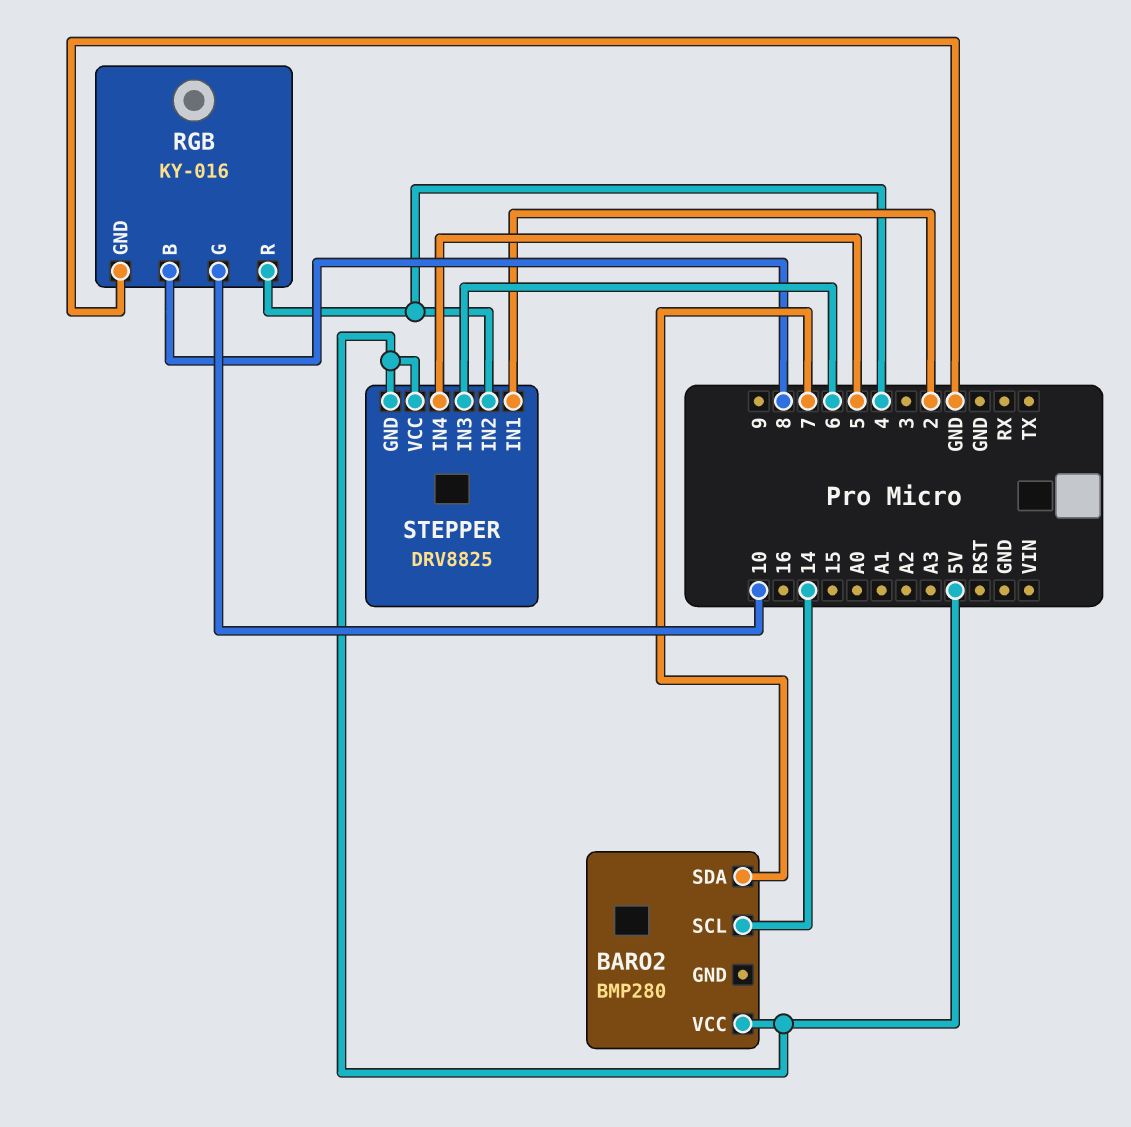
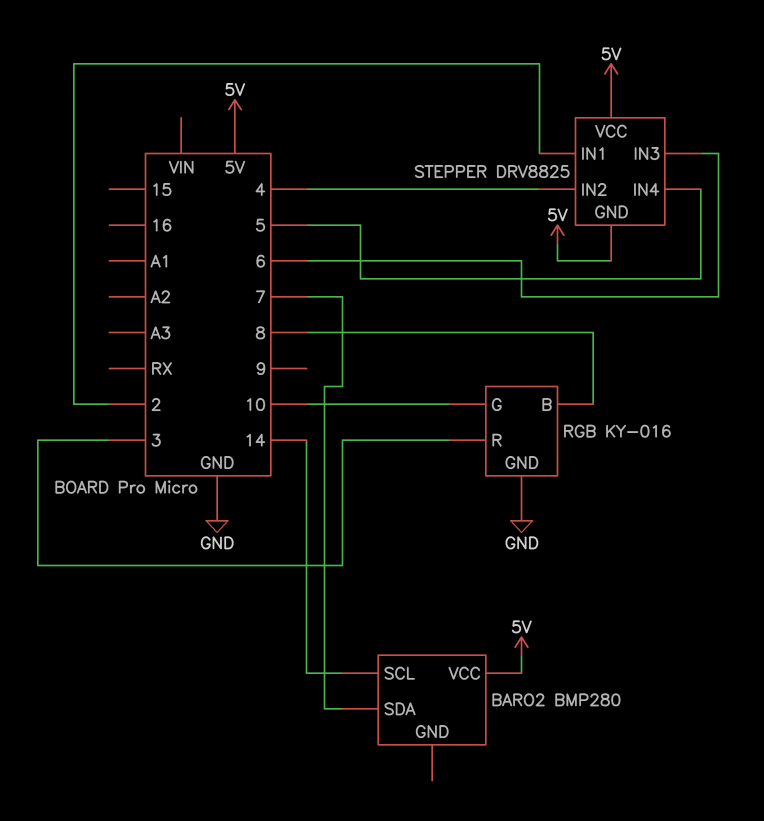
RGB pin R: 4 -> 3

